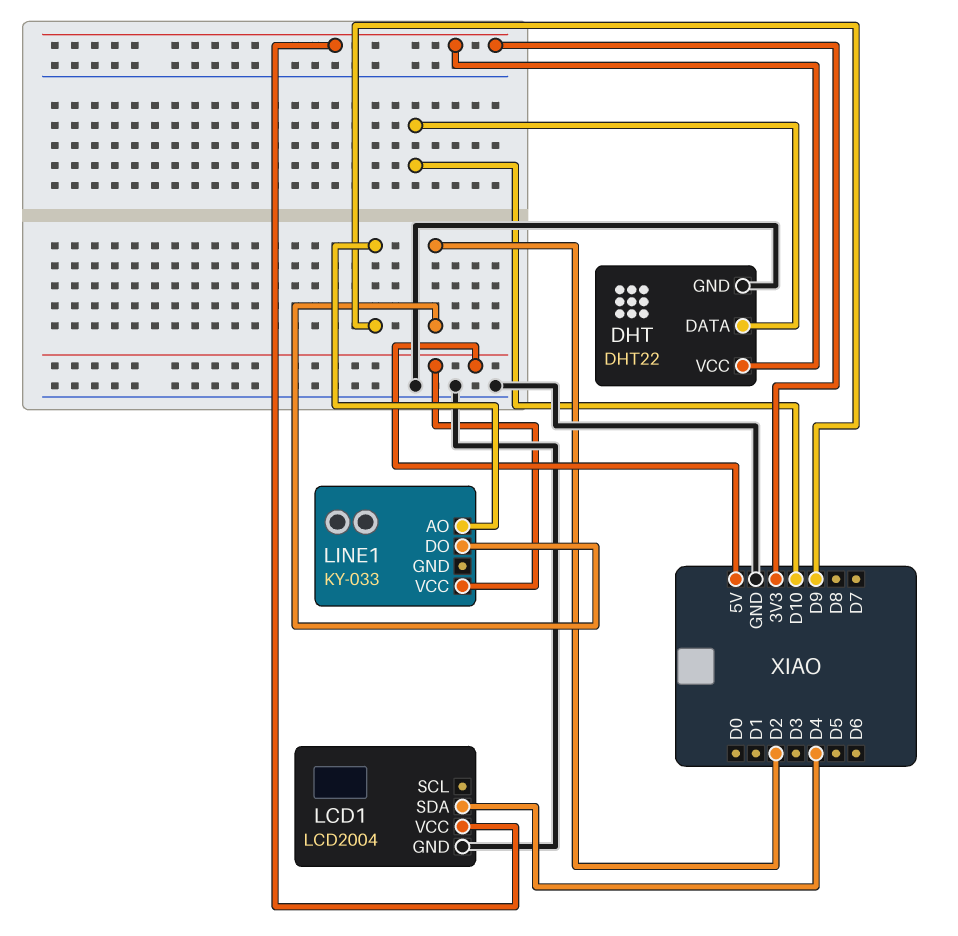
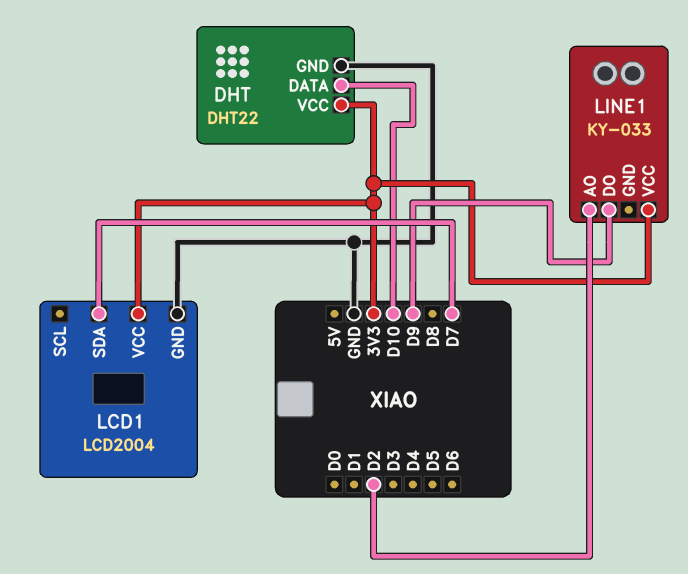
LCD1 pin SDA: D4 -> D7
LINE1 pin AO: D9 -> D2
LINE1 pin DO: D2 -> D9
LINE1 pin VCC: 5V -> 3V3

